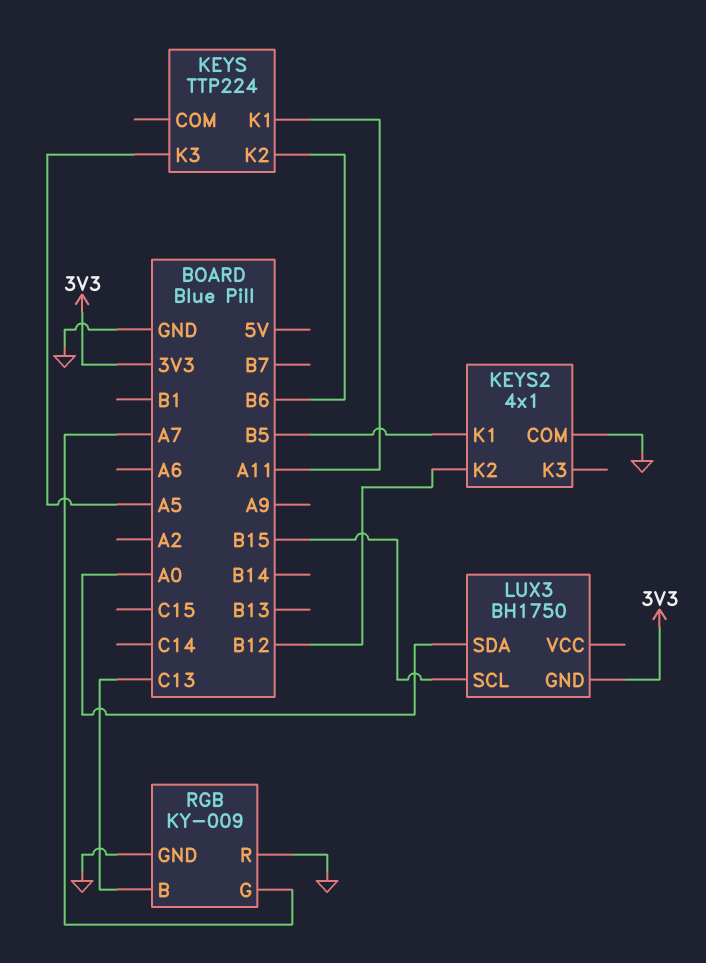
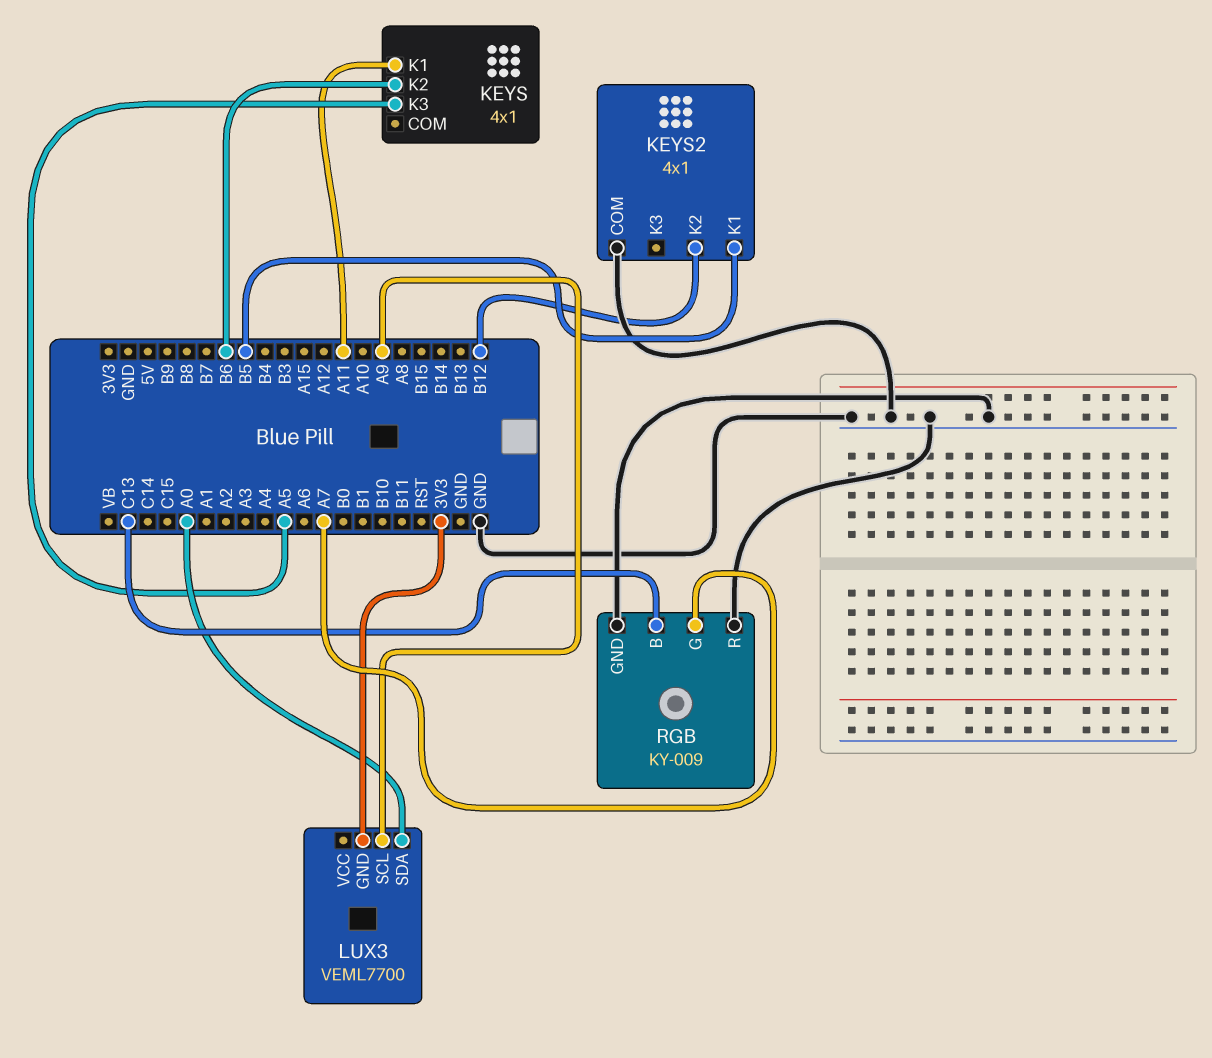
KEYS: TTP224 -> 4x1
LUX3: BH1750 -> VEML7700
LUX3 pin SCL: B15 -> A9

